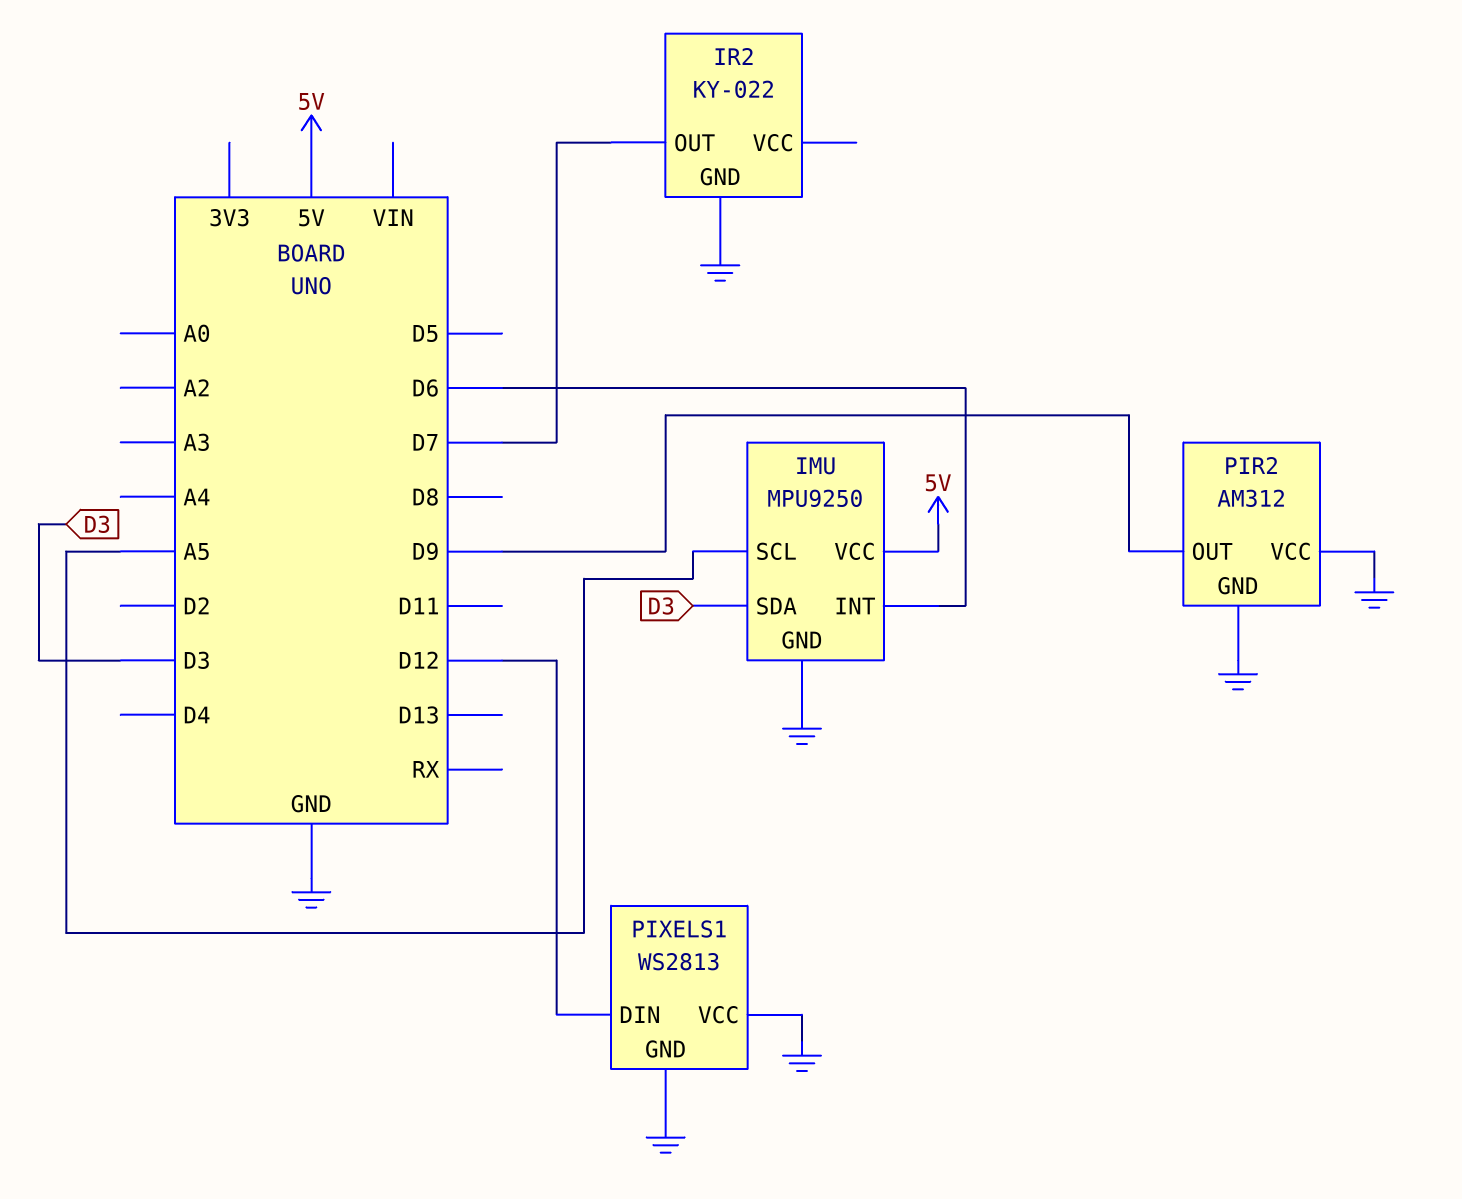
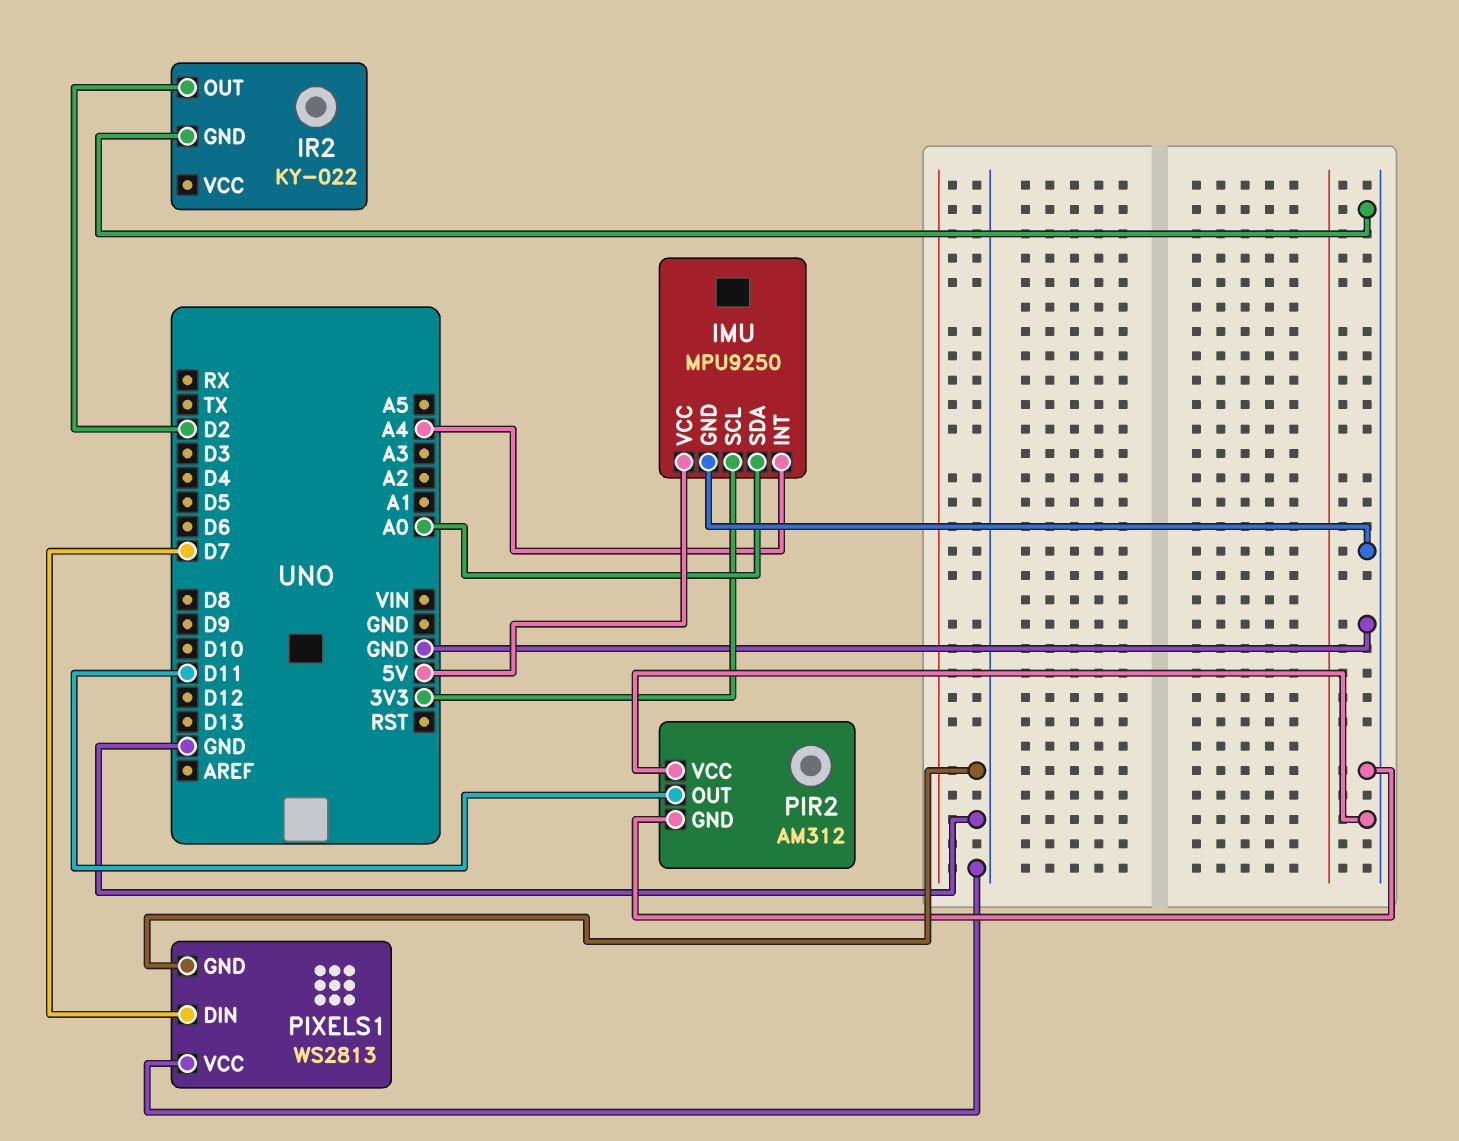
IMU pin INT: D6 -> A4
IMU pin SCL: A5 -> 3V3
IMU pin SDA: D3 -> A0
IR2 pin OUT: D7 -> D2
PIR2 pin OUT: D9 -> D11
PIXELS1 pin DIN: D12 -> D7

